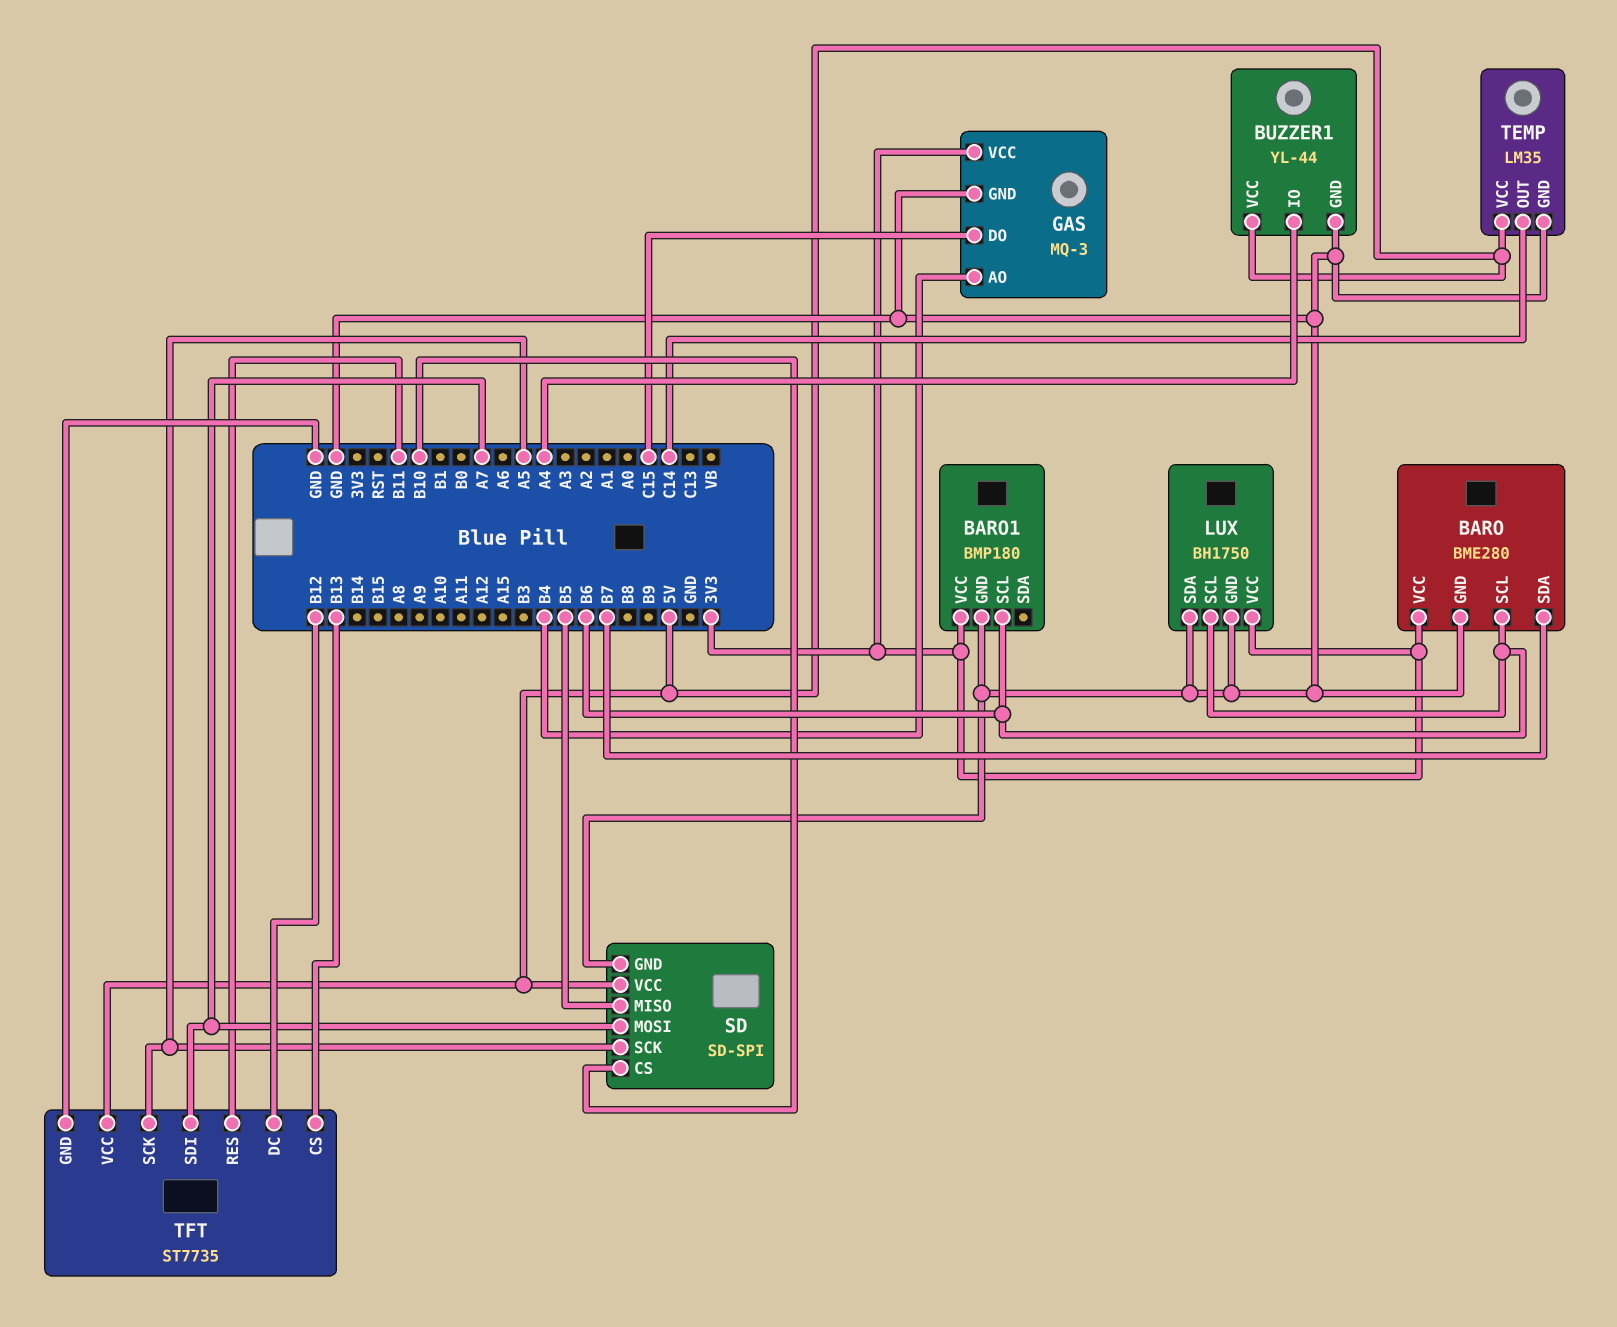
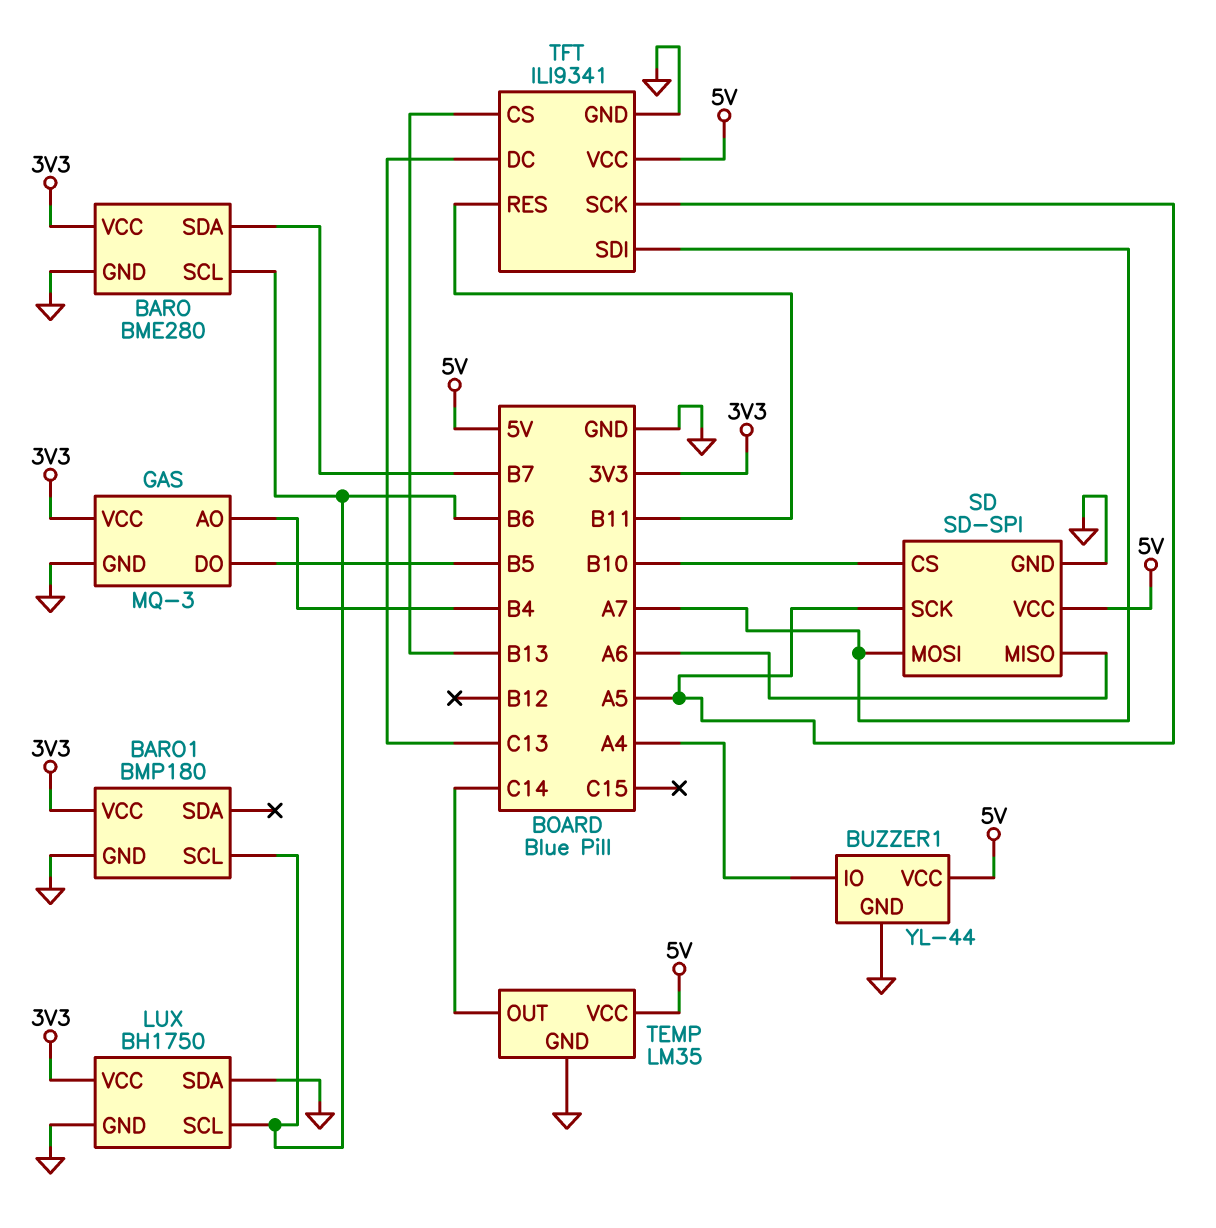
GAS pin DO: C15 -> B5
SD pin MISO: B5 -> A6
TFT: ST7735 -> ILI9341
TFT pin DC: B12 -> C13

